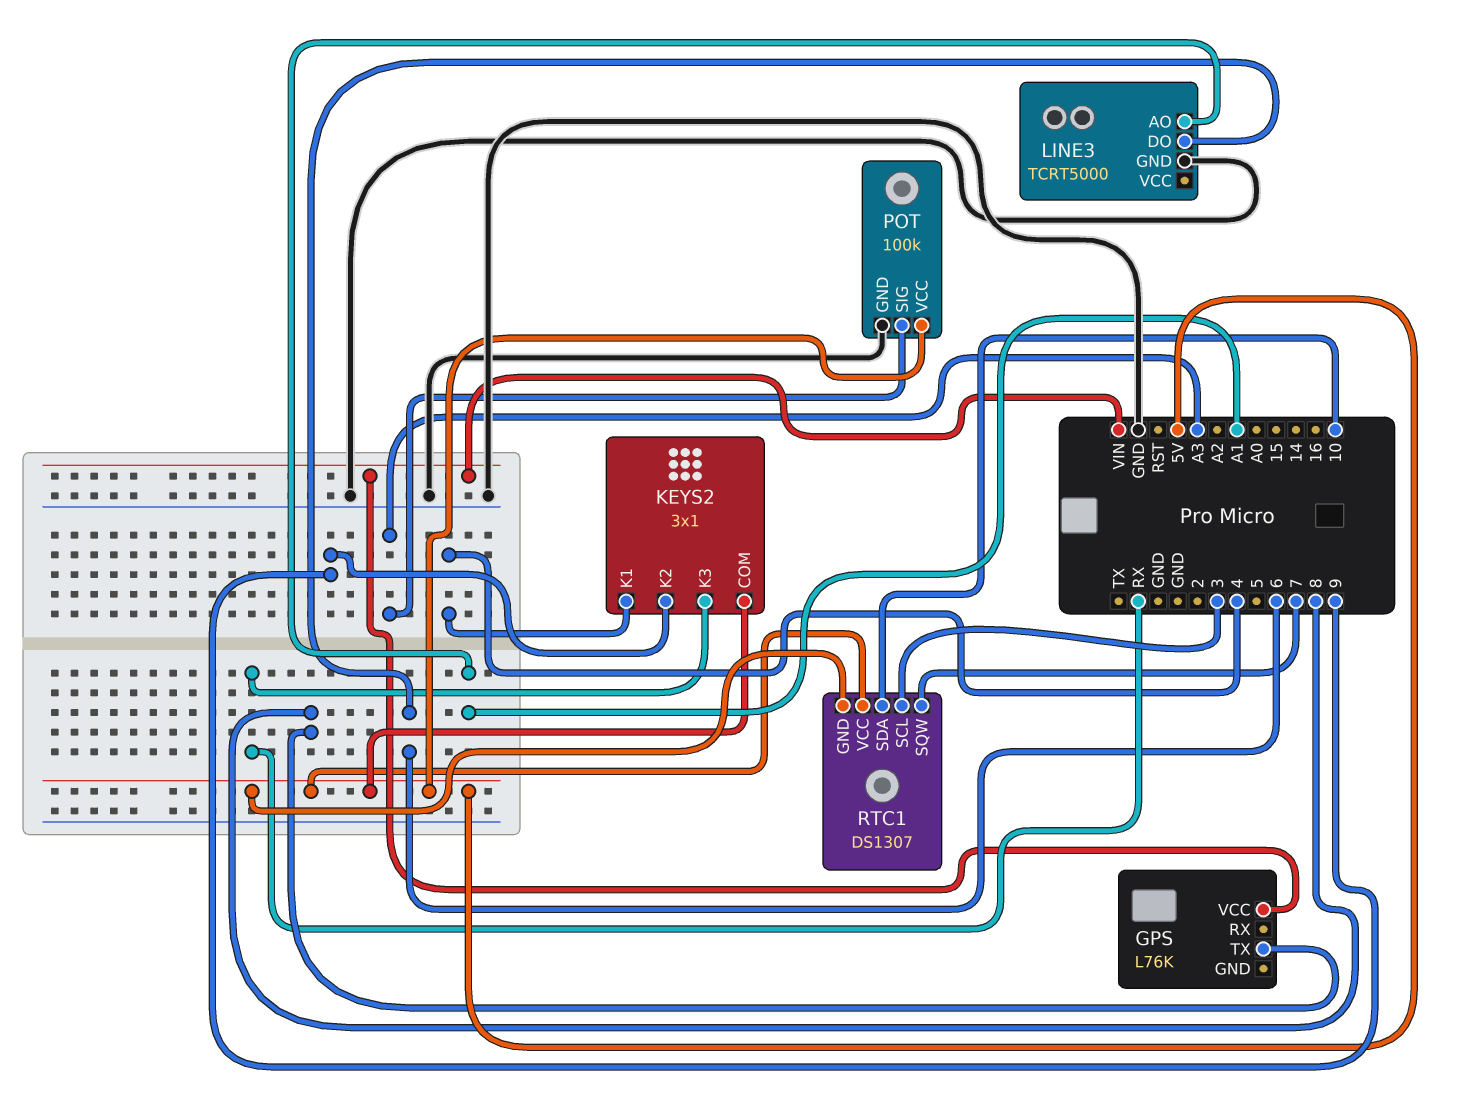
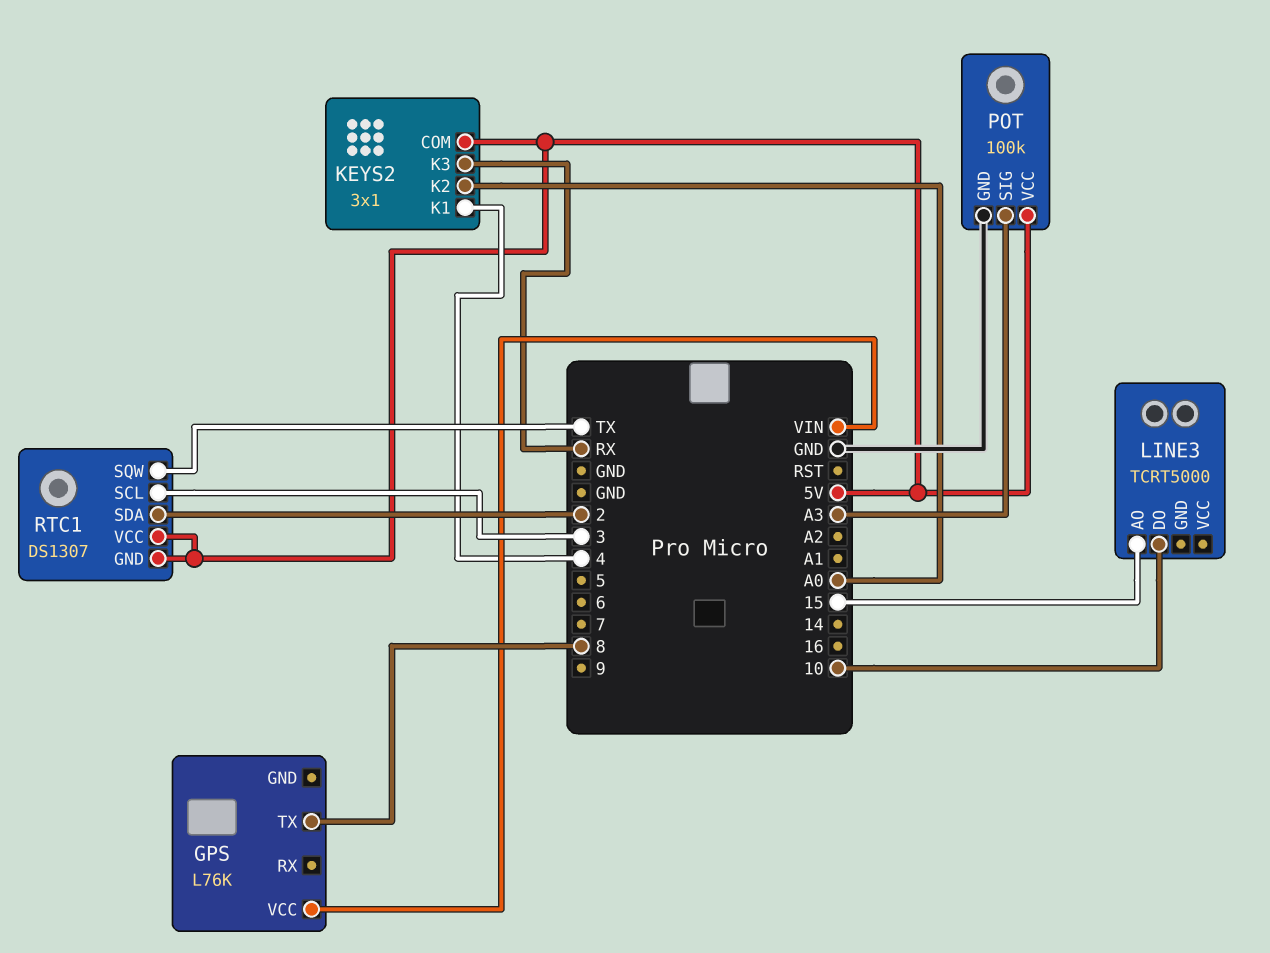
KEYS2 pin K2: 9 -> A0
LINE3 pin AO: A1 -> 15
LINE3 pin DO: 6 -> 10
LINE3 pin GND: GND -> none
RTC1 pin SDA: 10 -> 2
RTC1 pin SQW: 7 -> TX

